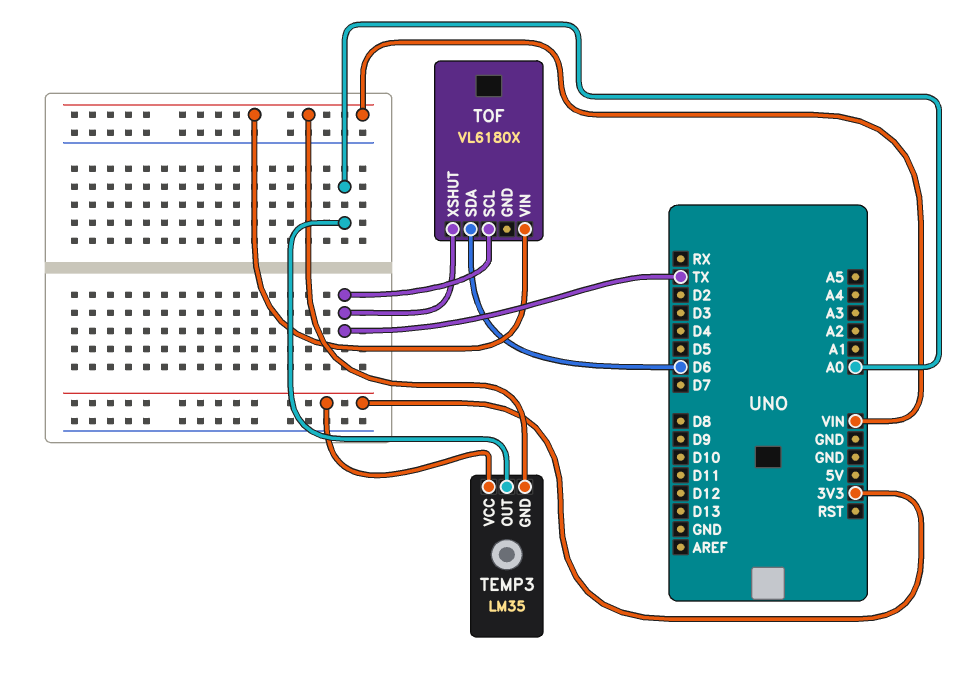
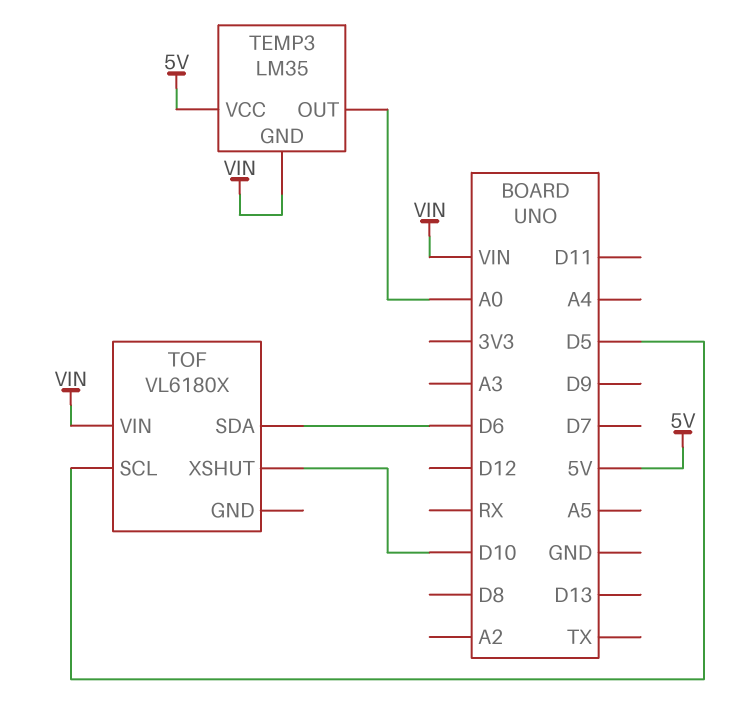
TEMP3 pin VCC: 3V3 -> 5V
TOF pin SCL: TX -> D5
TOF pin XSHUT: TX -> D10

